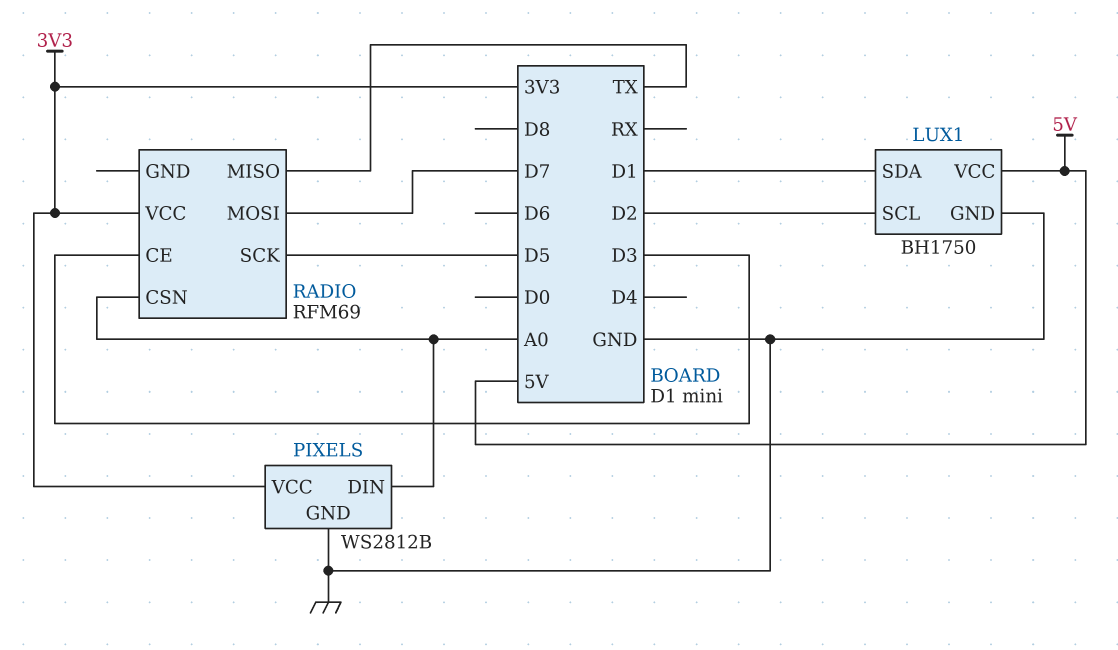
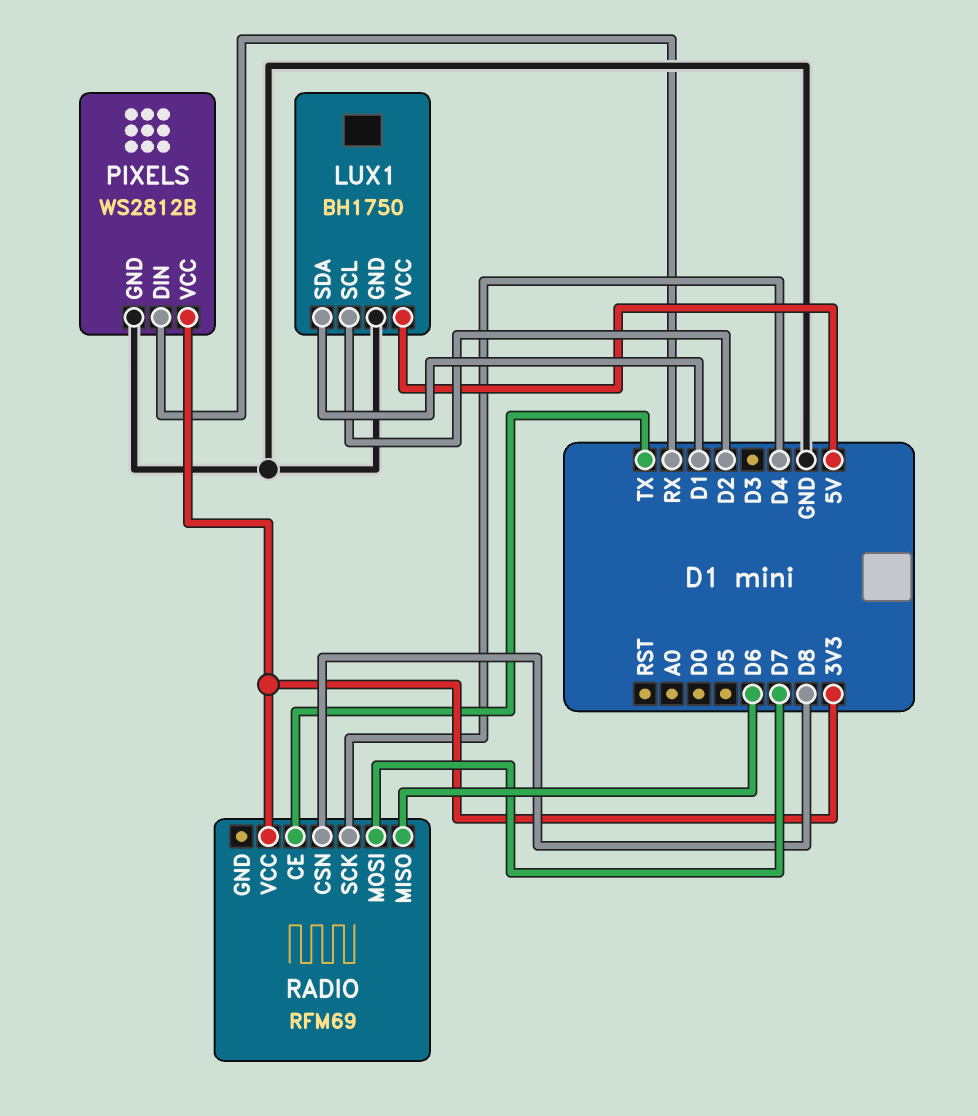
PIXELS pin DIN: A0 -> RX
RADIO pin CE: D3 -> TX
RADIO pin CSN: A0 -> D8
RADIO pin MISO: TX -> D6
RADIO pin SCK: D5 -> D4

